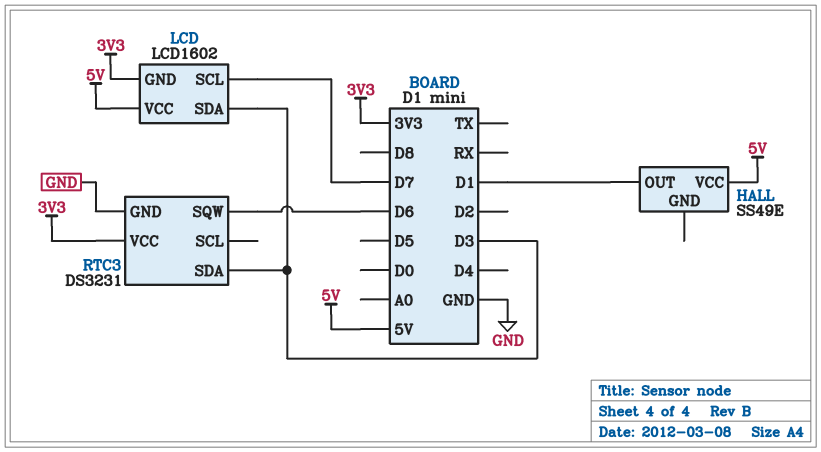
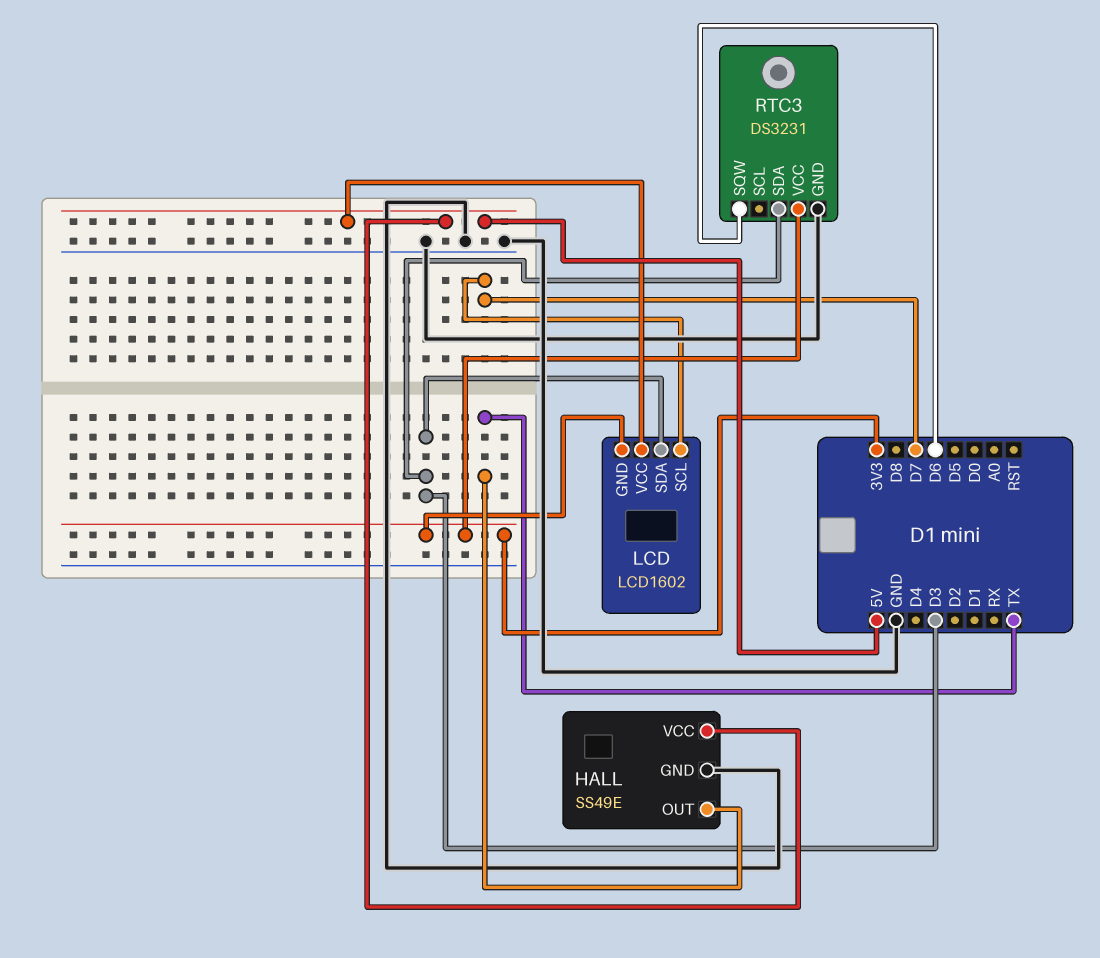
HALL pin GND: none -> GND
HALL pin OUT: D1 -> TX

